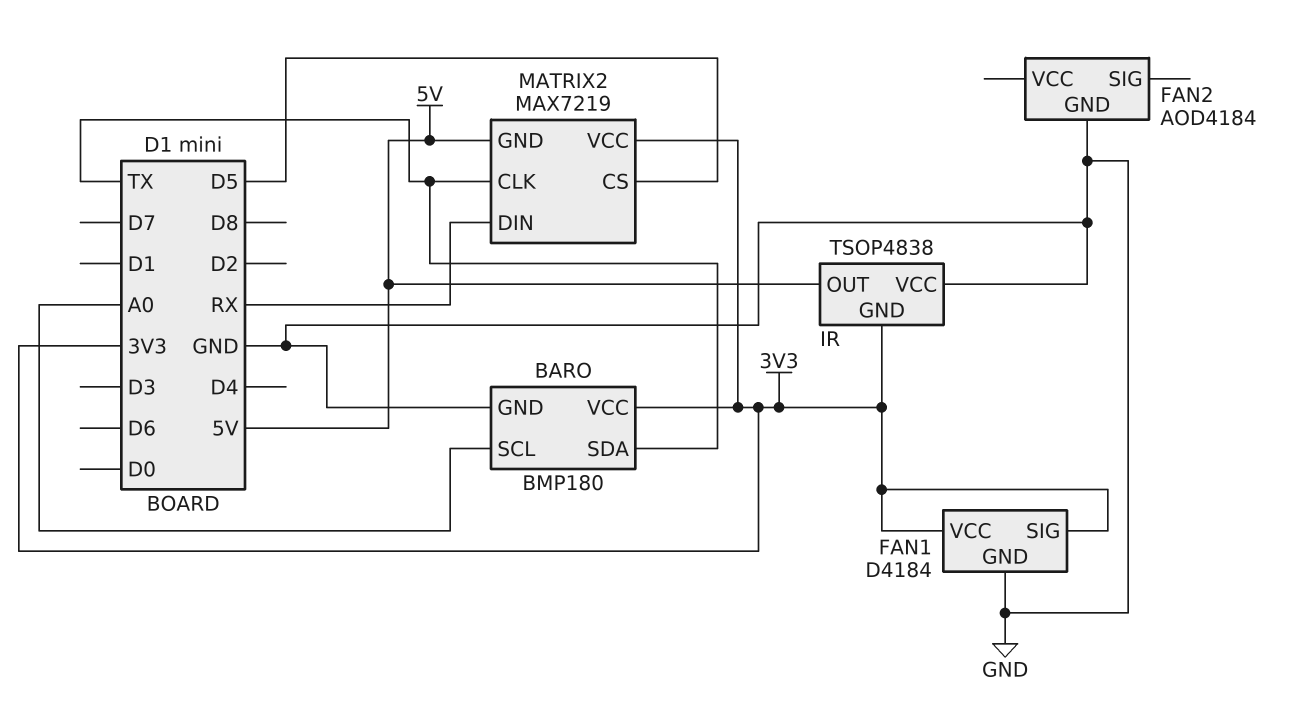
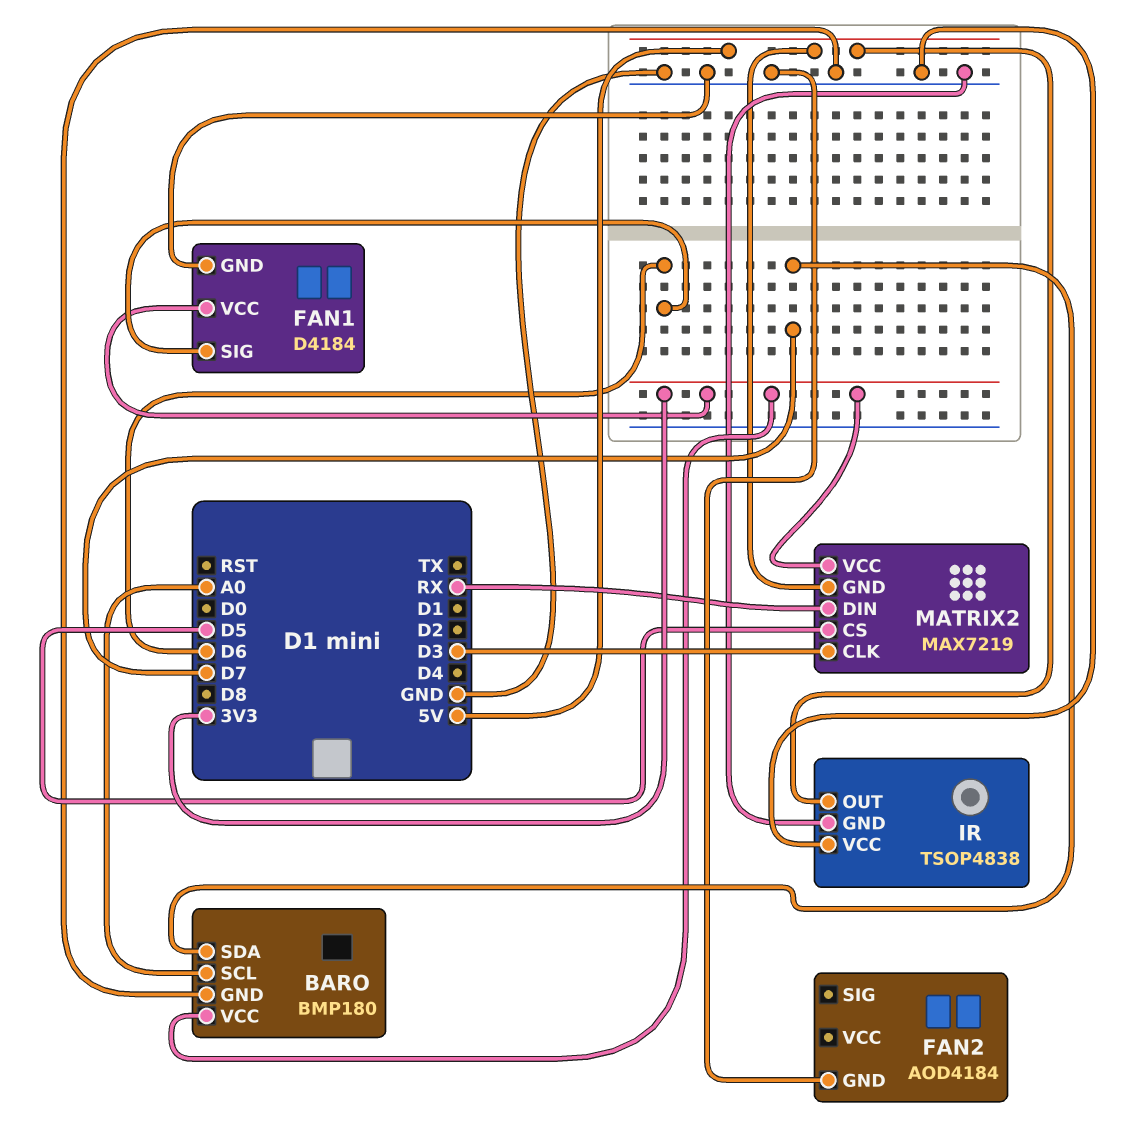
BARO pin SDA: TX -> D7
FAN1 pin SIG: 3V3 -> D6
IR pin GND: 3V3 -> GND
MATRIX2 pin CLK: TX -> D3

